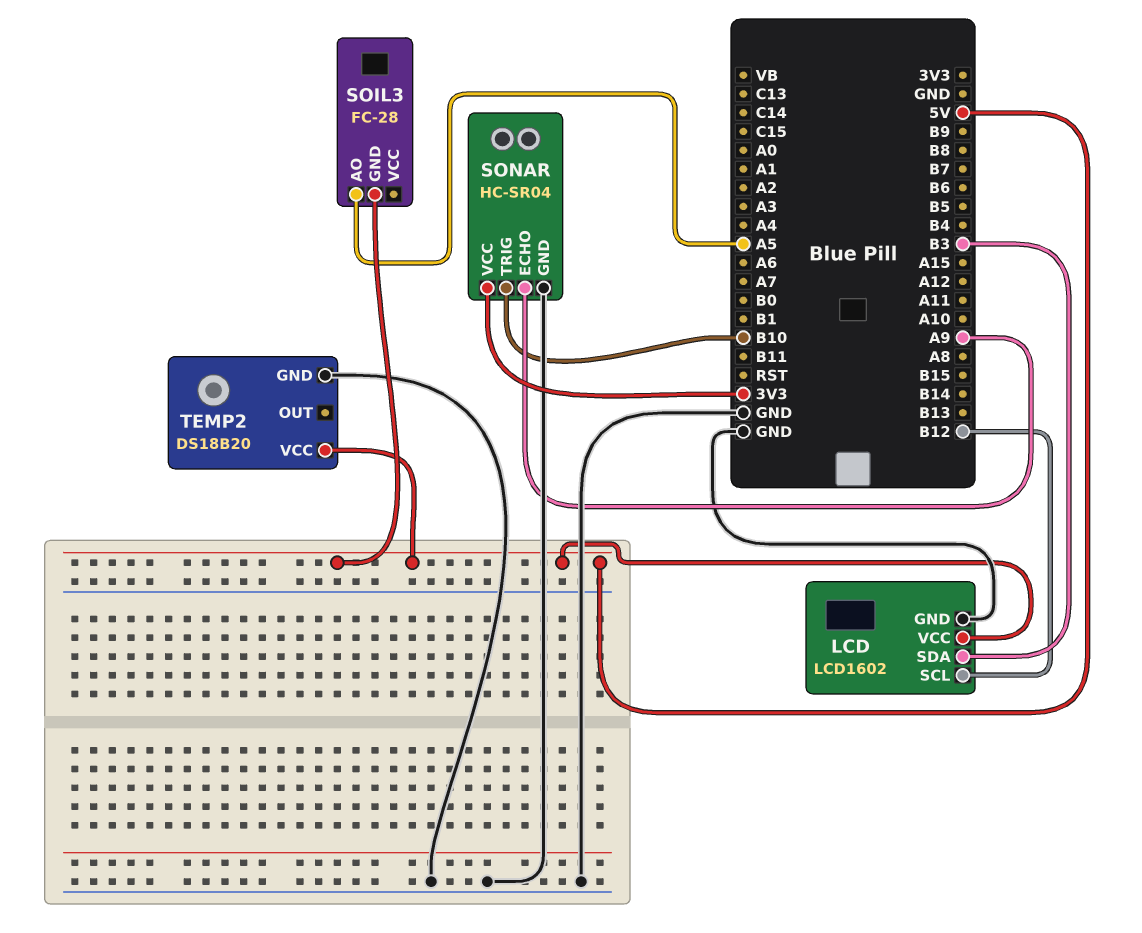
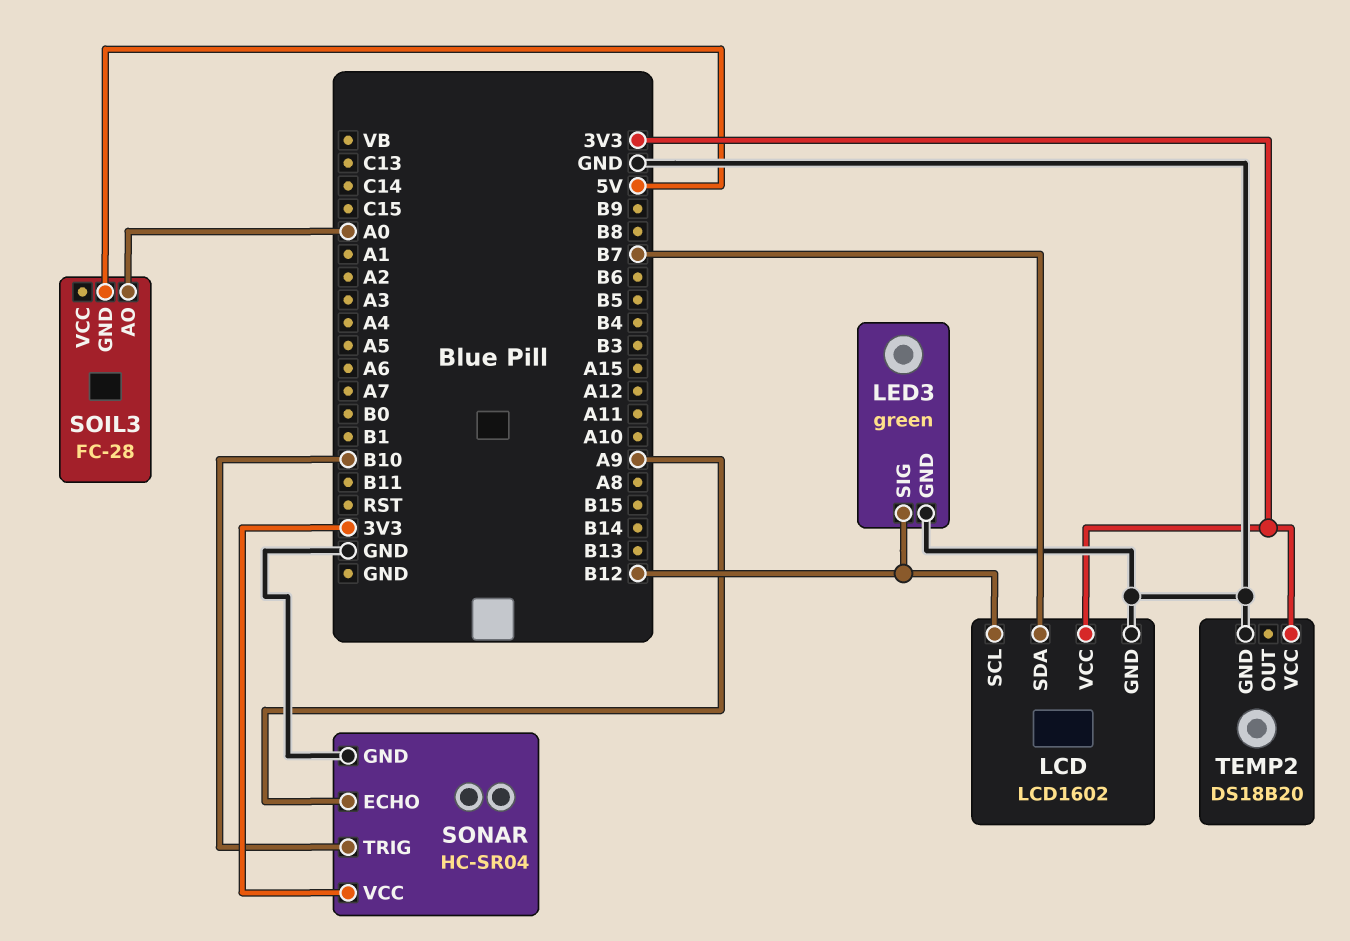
LCD pin SDA: B3 -> B7
LCD pin VCC: 5V -> 3V3
LED3: none -> green
LED3 pin GND: none -> GND
LED3 pin SIG: none -> B12
SOIL3 pin AO: A5 -> A0
TEMP2 pin VCC: 5V -> 3V3

